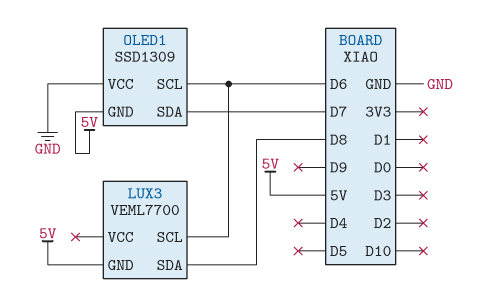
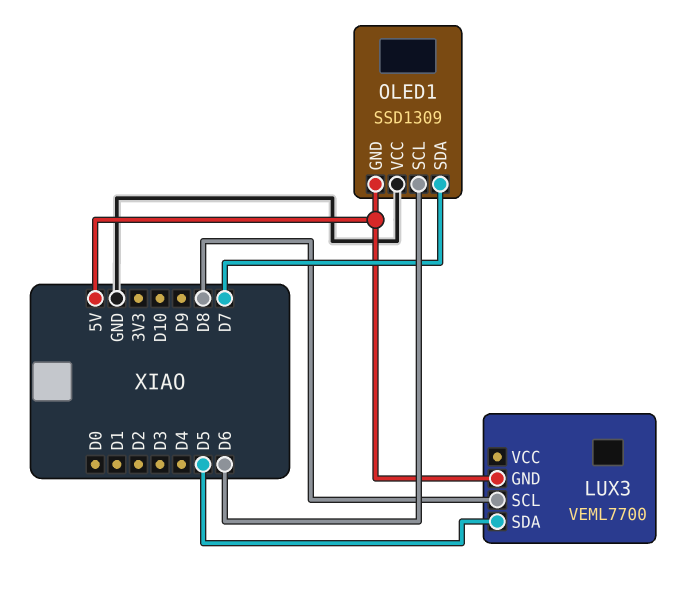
LUX3 pin SCL: D6 -> D8
LUX3 pin SDA: D8 -> D5

